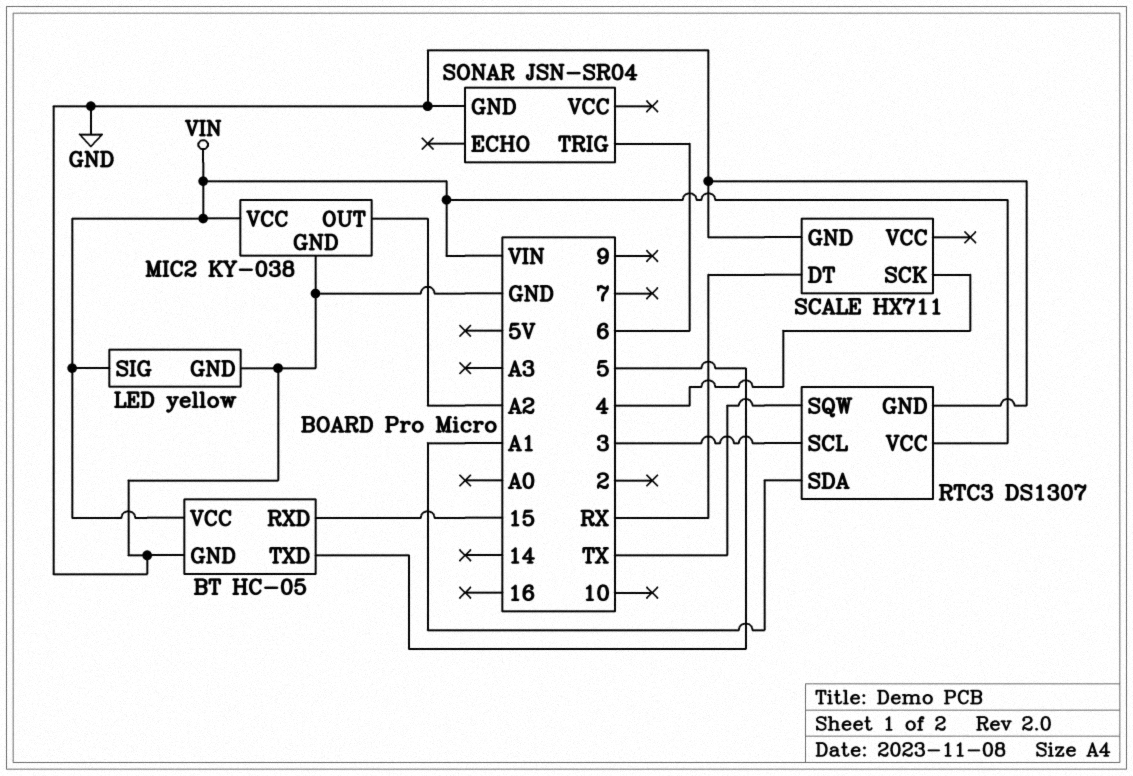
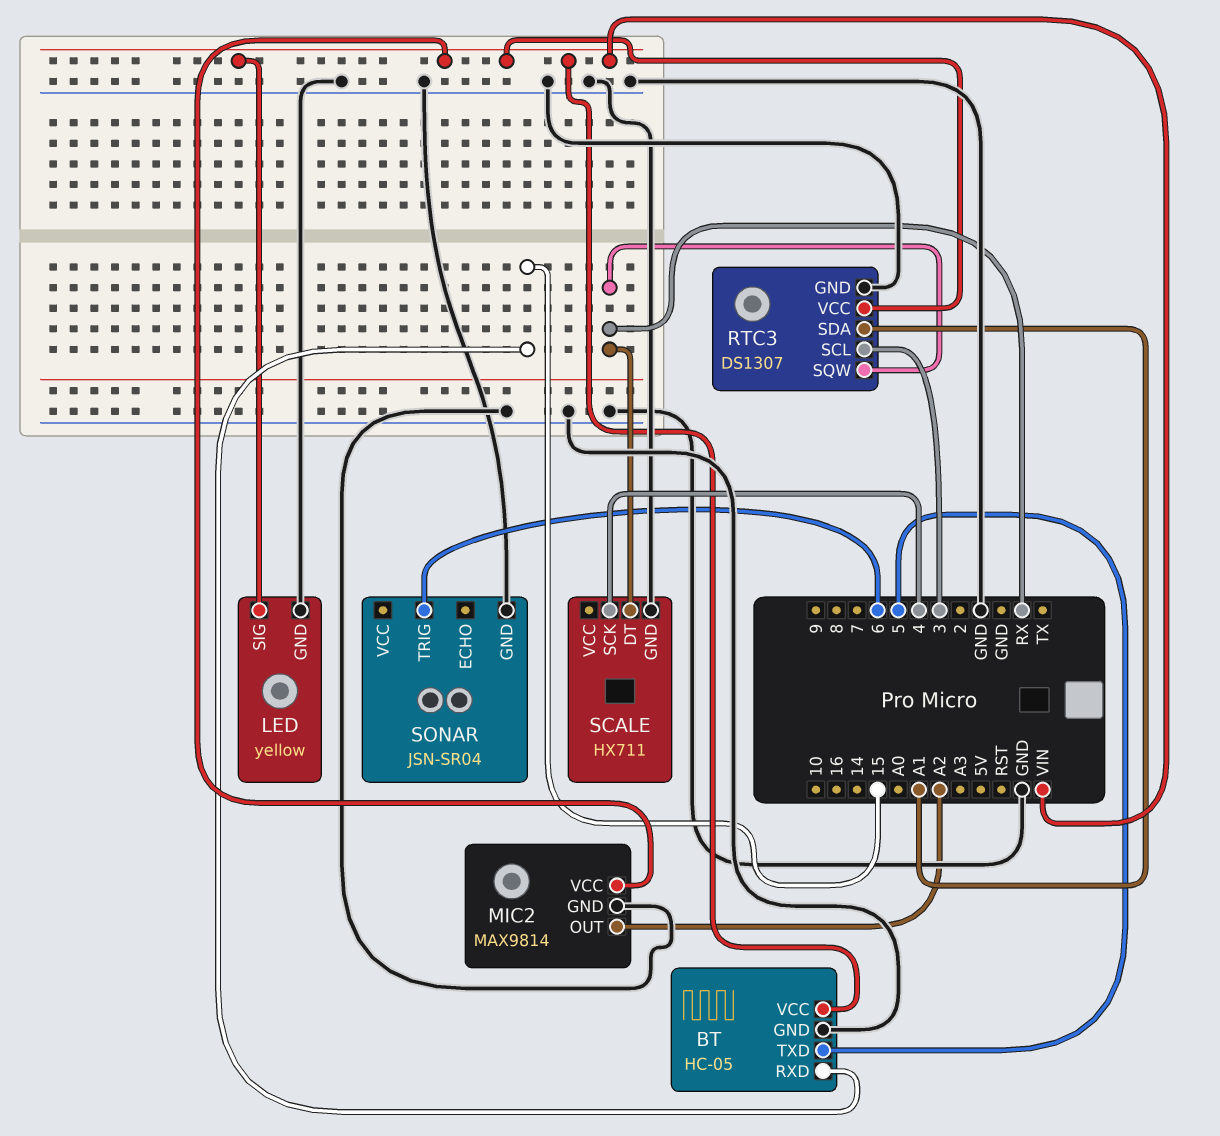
MIC2: KY-038 -> MAX9814
RTC3 pin SQW: TX -> RX

